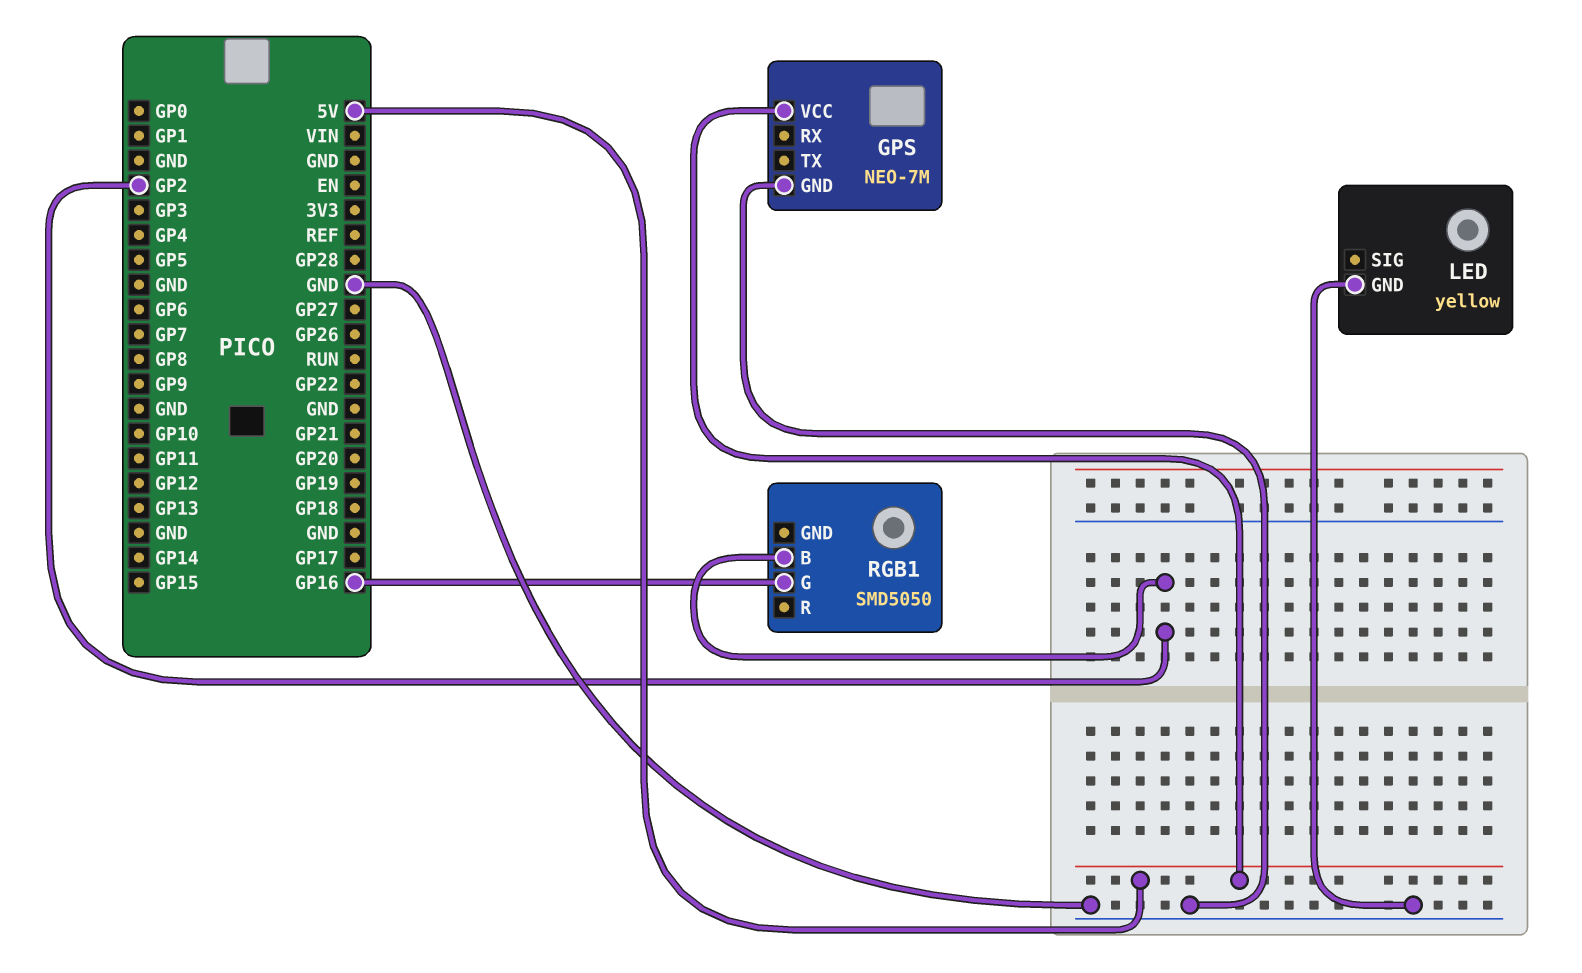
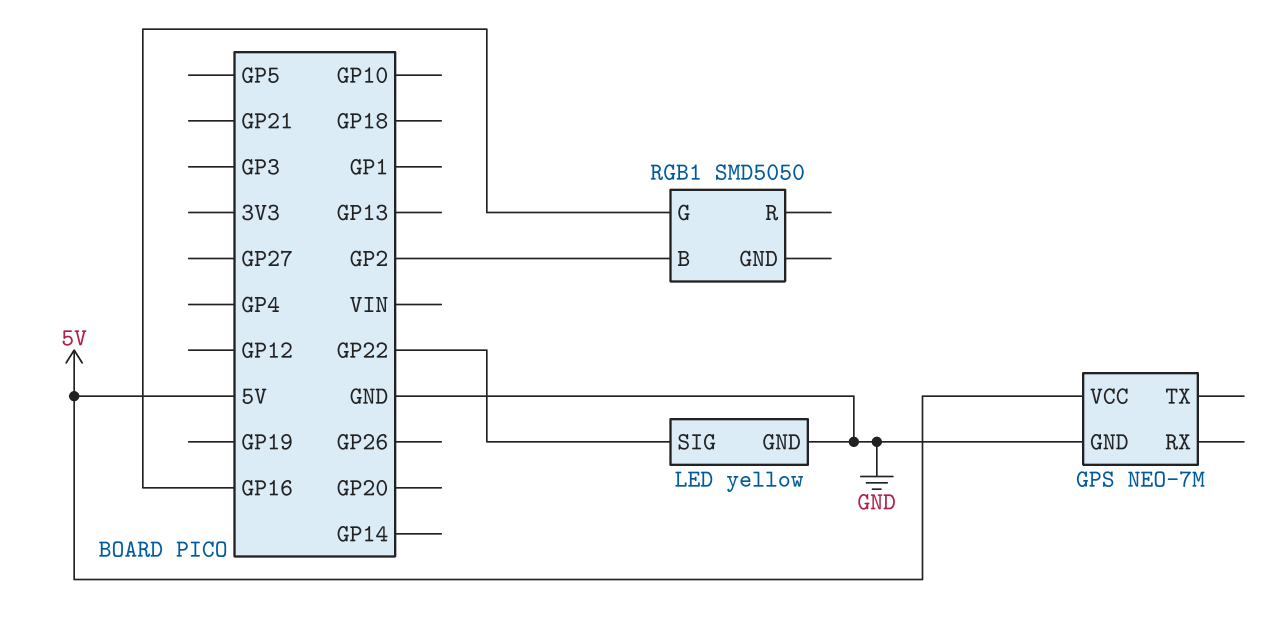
LED pin SIG: none -> GP22

